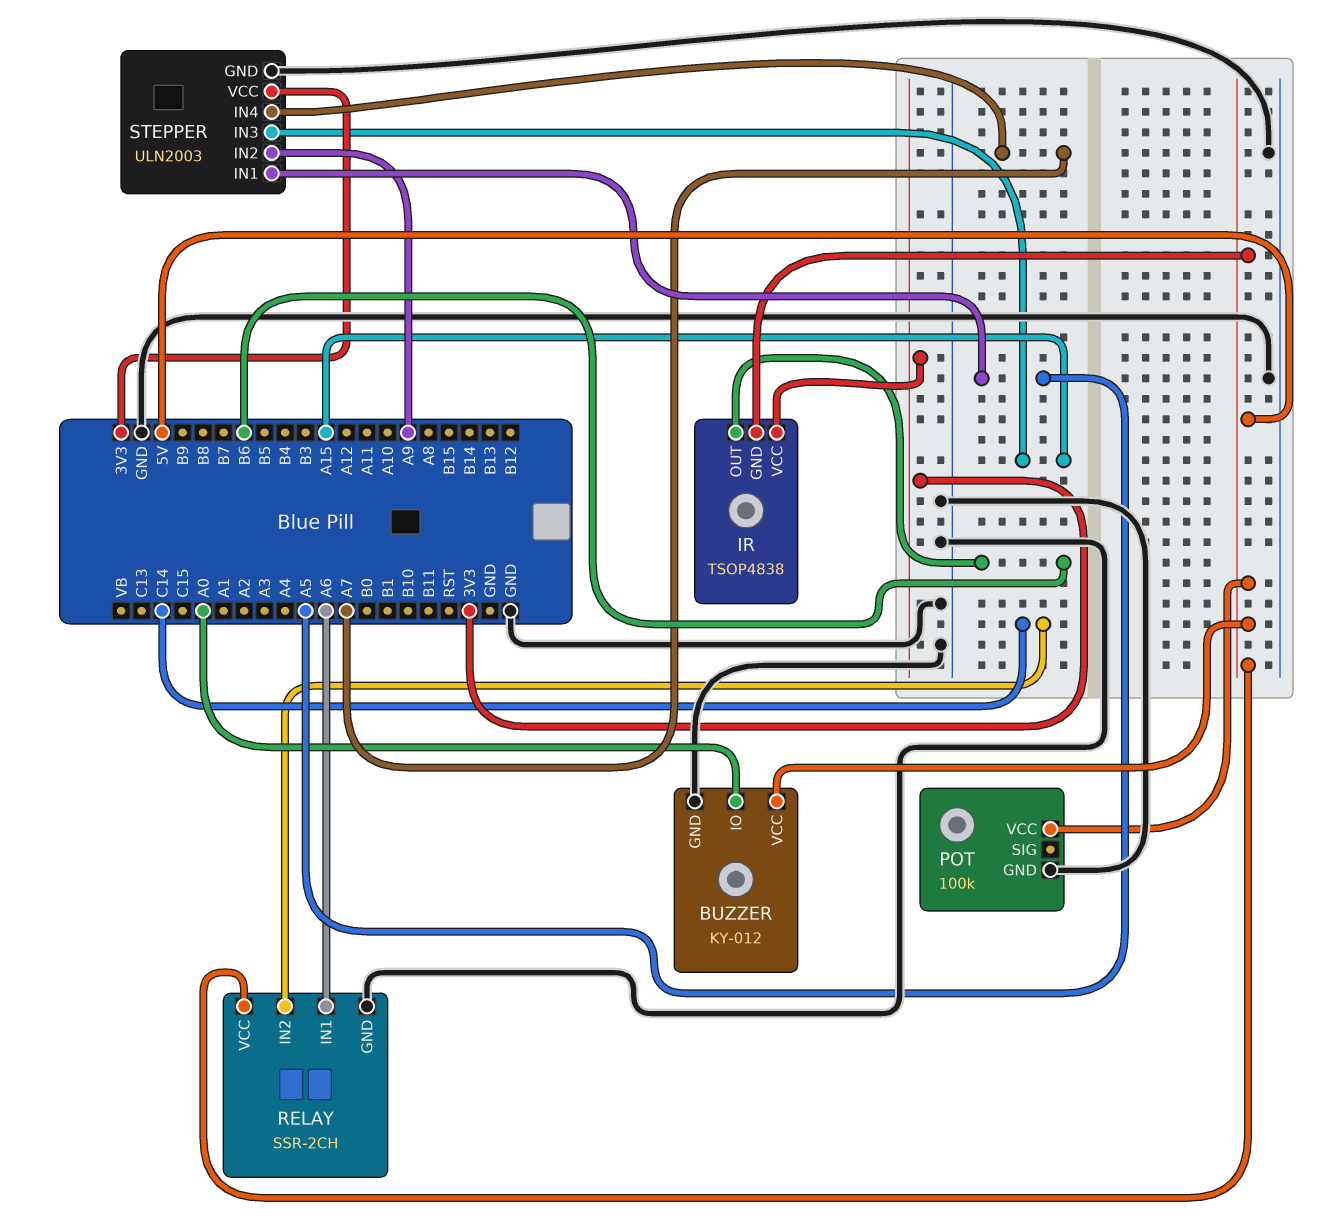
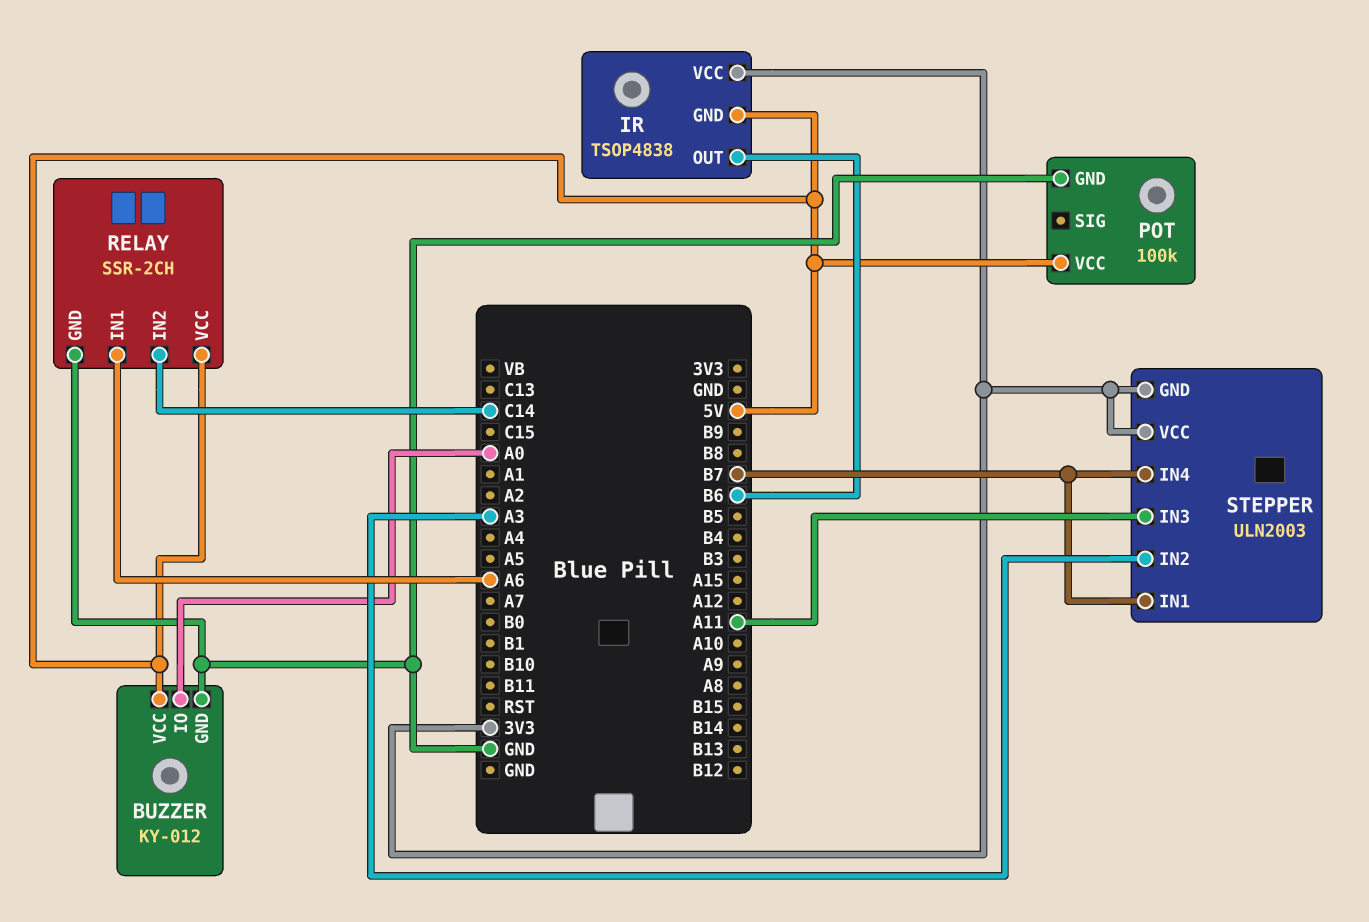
STEPPER pin GND: GND -> 3V3
STEPPER pin IN1: A5 -> B7
STEPPER pin IN2: A9 -> A3
STEPPER pin IN3: A15 -> A11
STEPPER pin IN4: A7 -> B7

